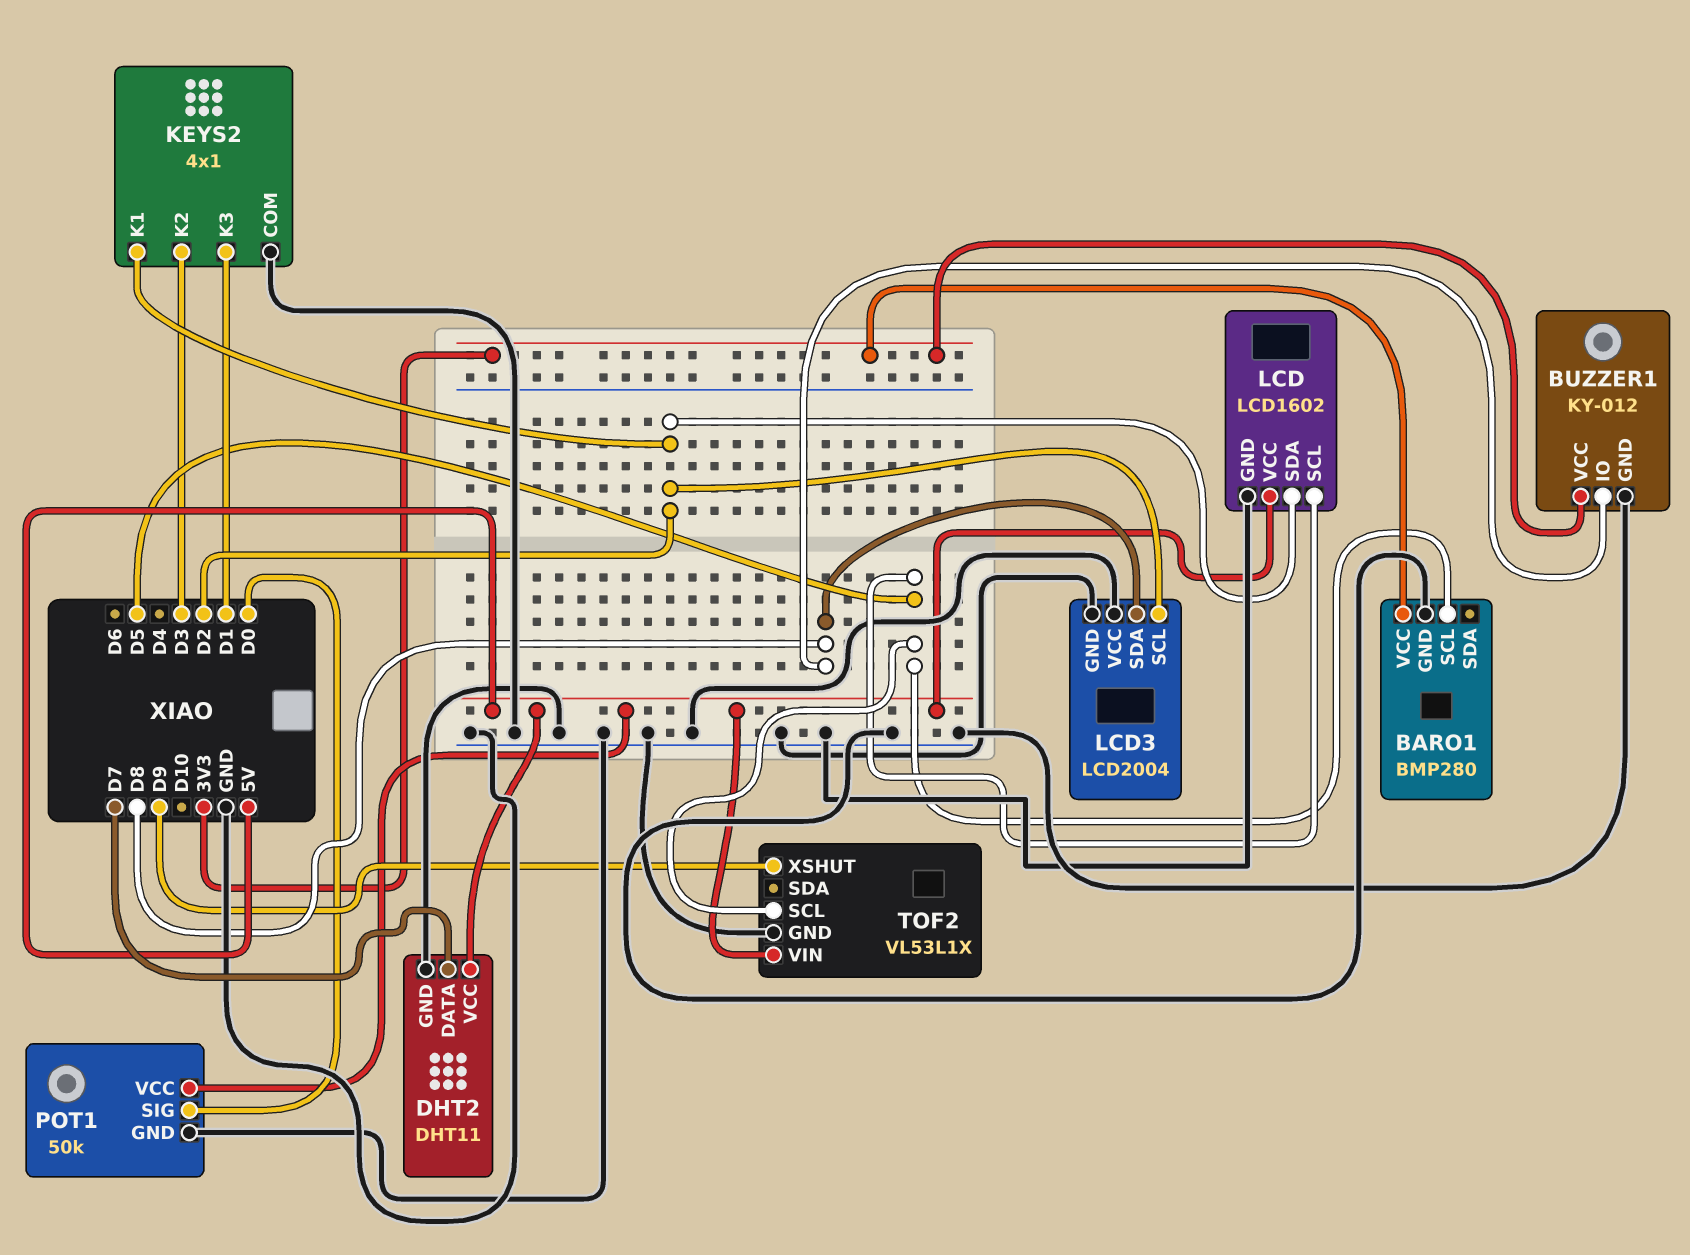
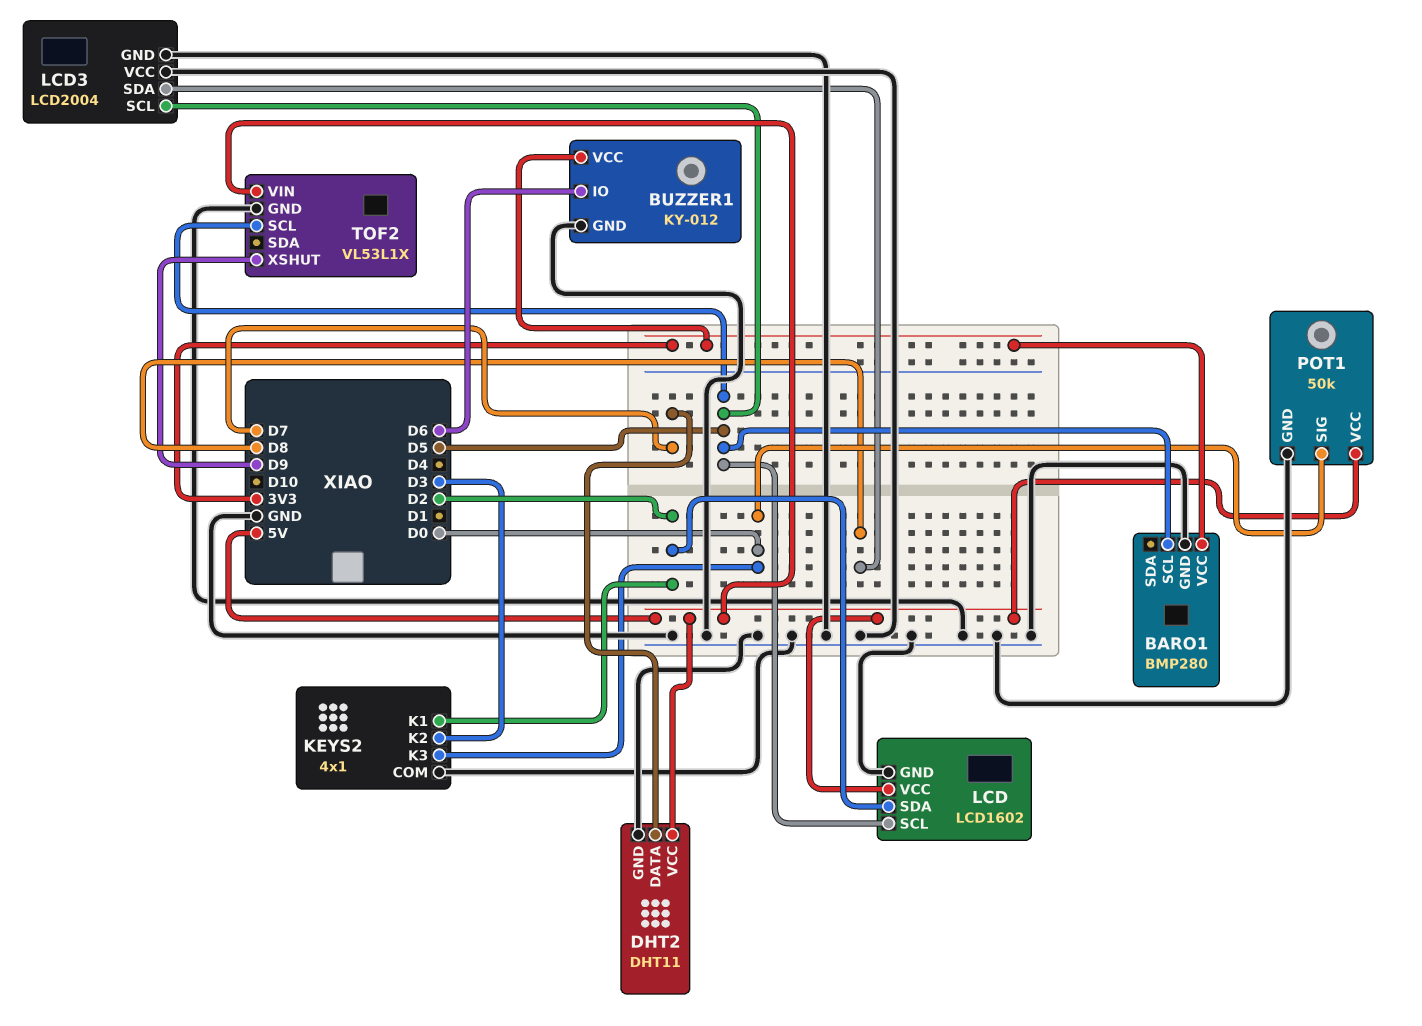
BUZZER1 pin IO: D8 -> D6
KEYS2 pin K3: D1 -> D0
LCD3 pin SCL: D2 -> D5

